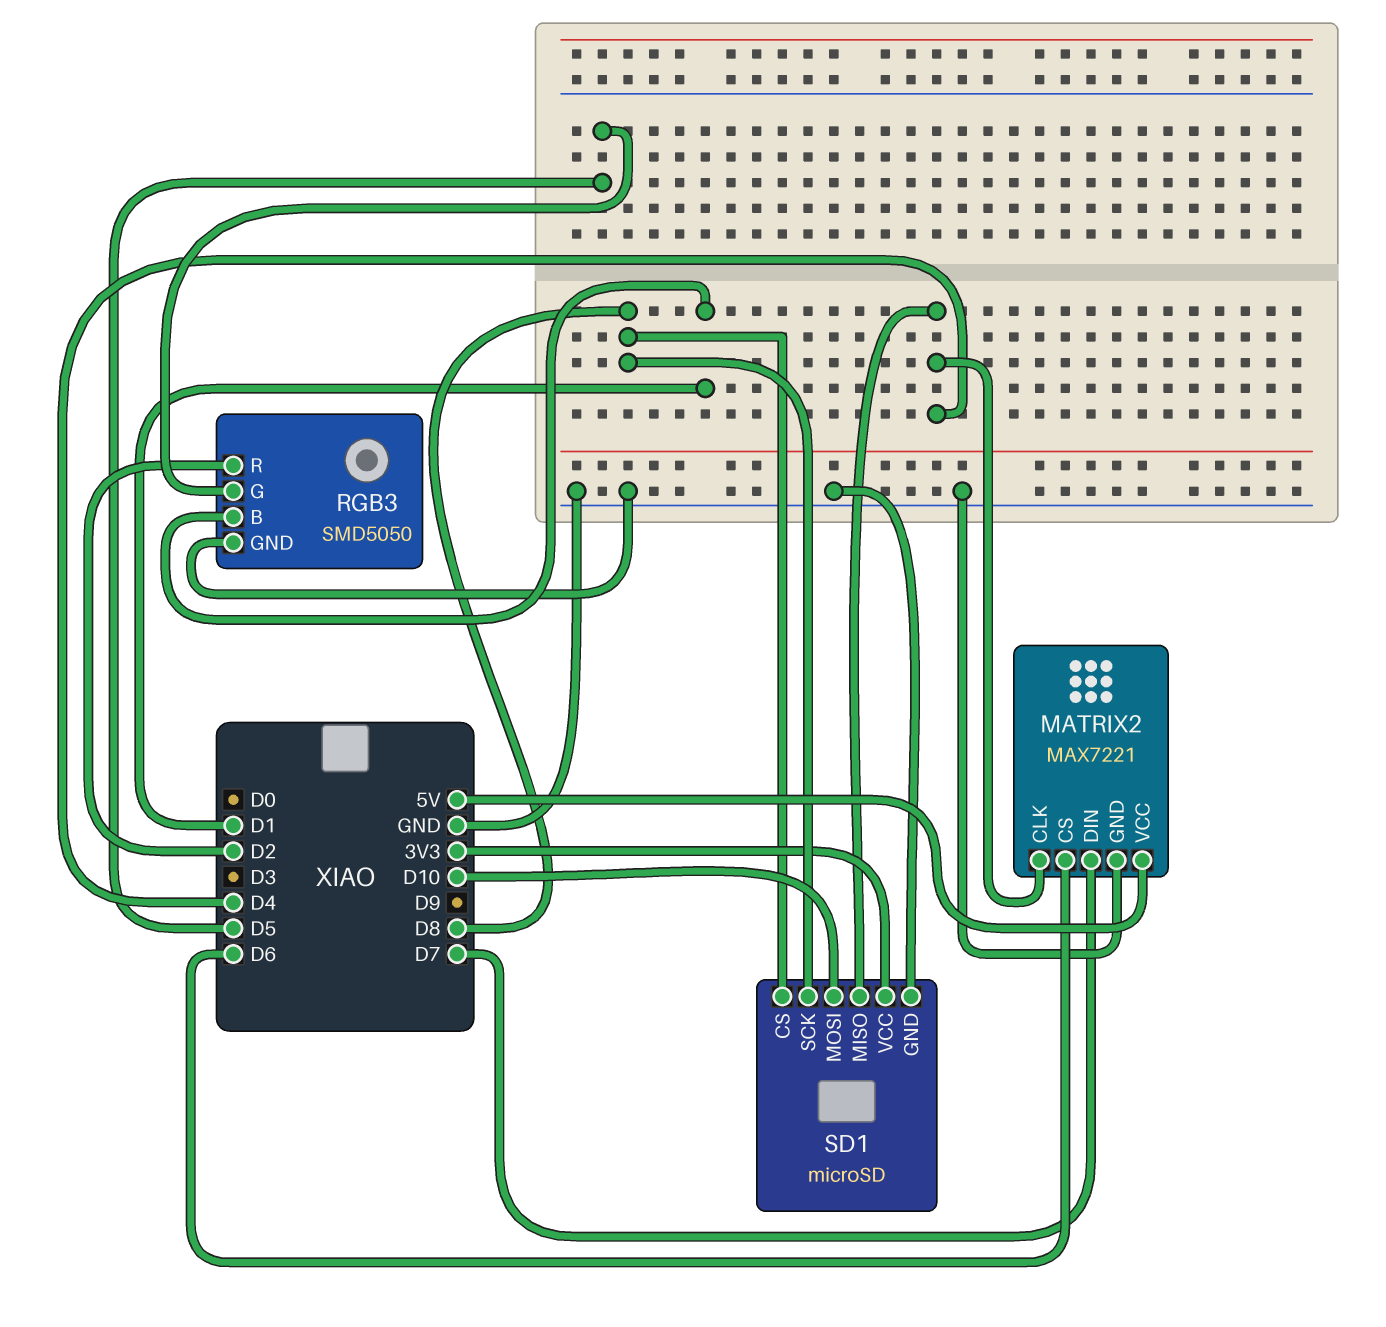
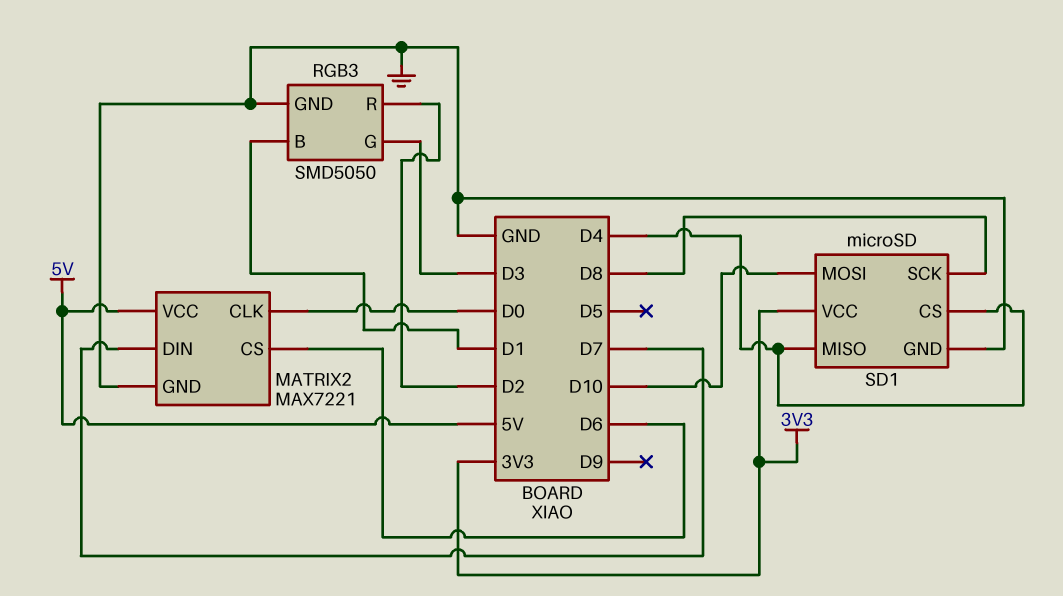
MATRIX2 pin CLK: D4 -> D0
RGB3 pin G: D5 -> D3
SD1 pin CS: D8 -> D4

